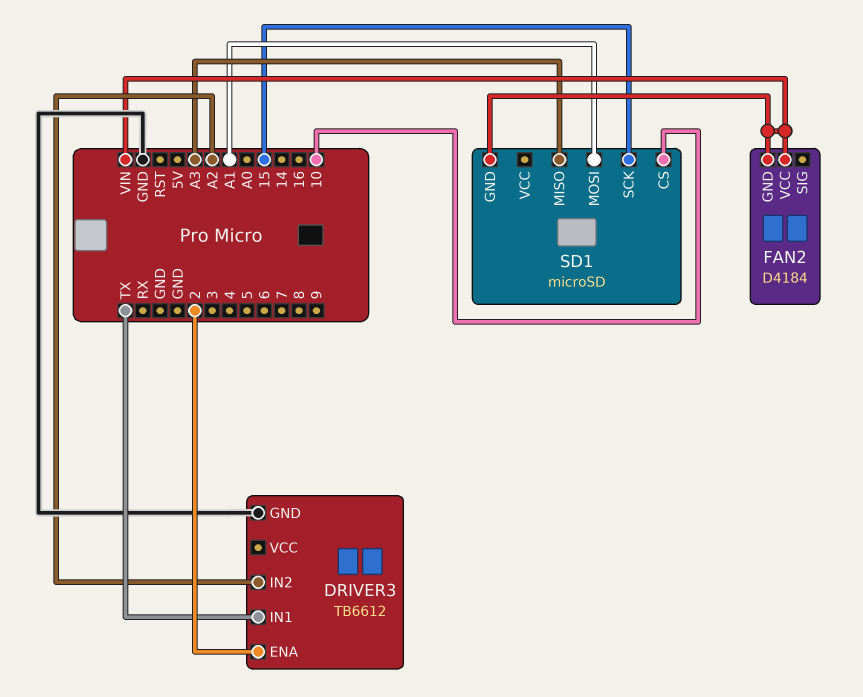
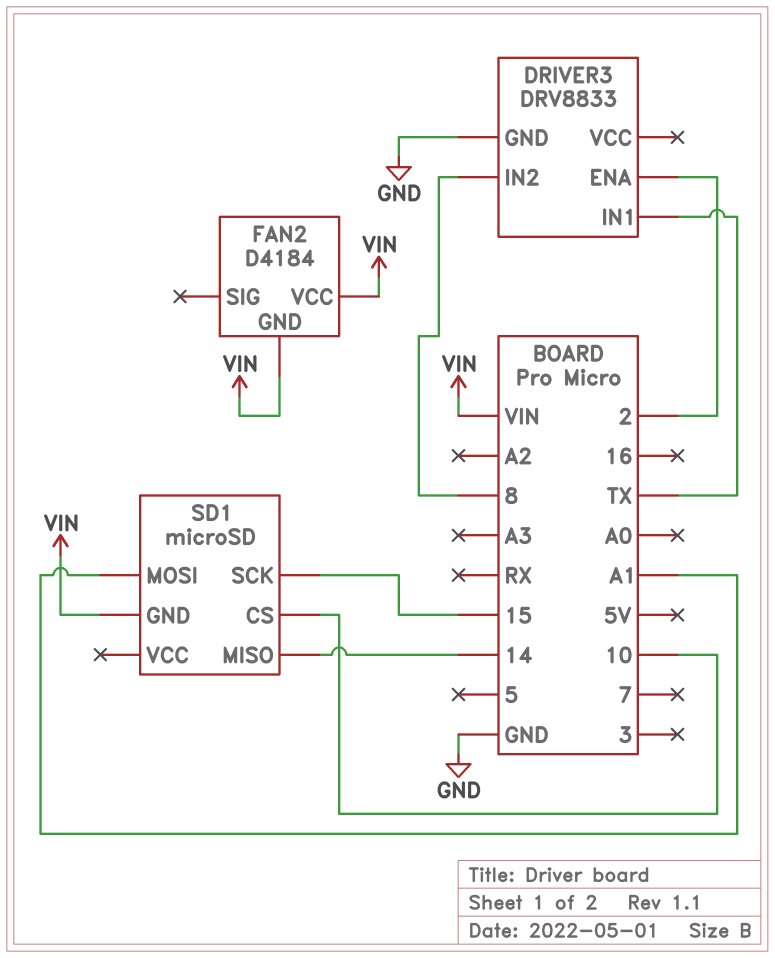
DRIVER3: TB6612 -> DRV8833
DRIVER3 pin IN2: A2 -> 8
SD1 pin MISO: A3 -> 14

